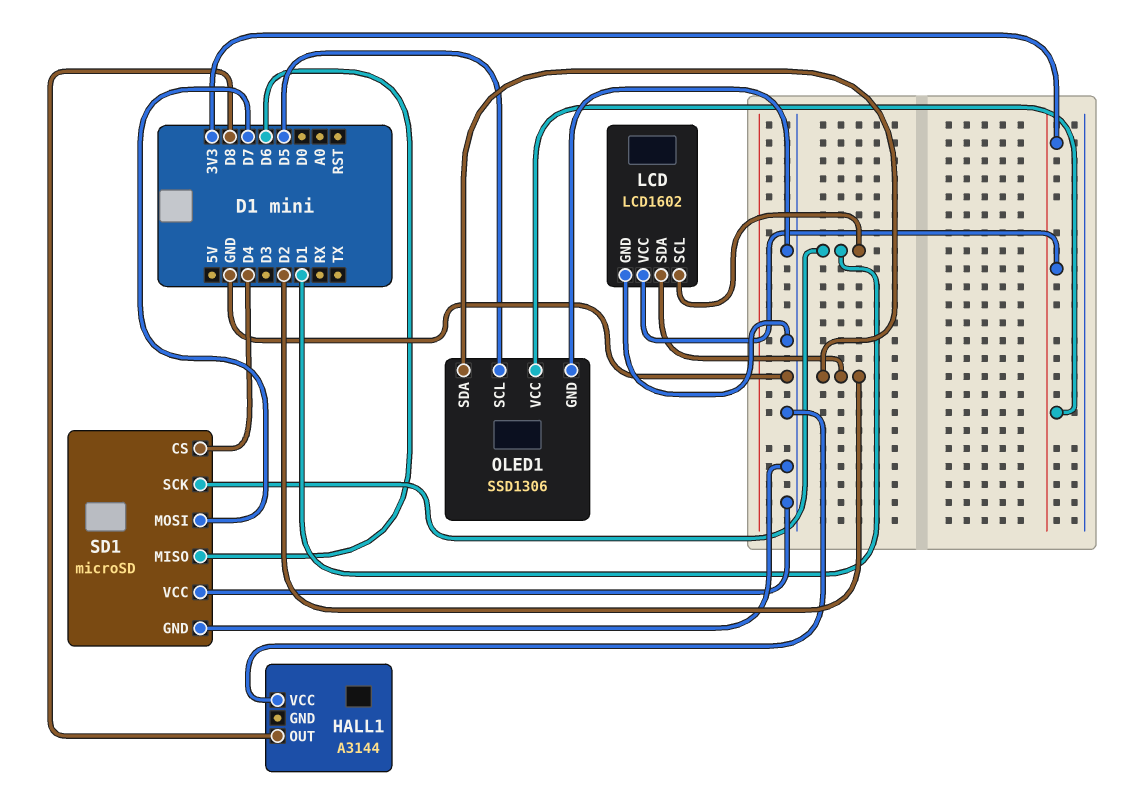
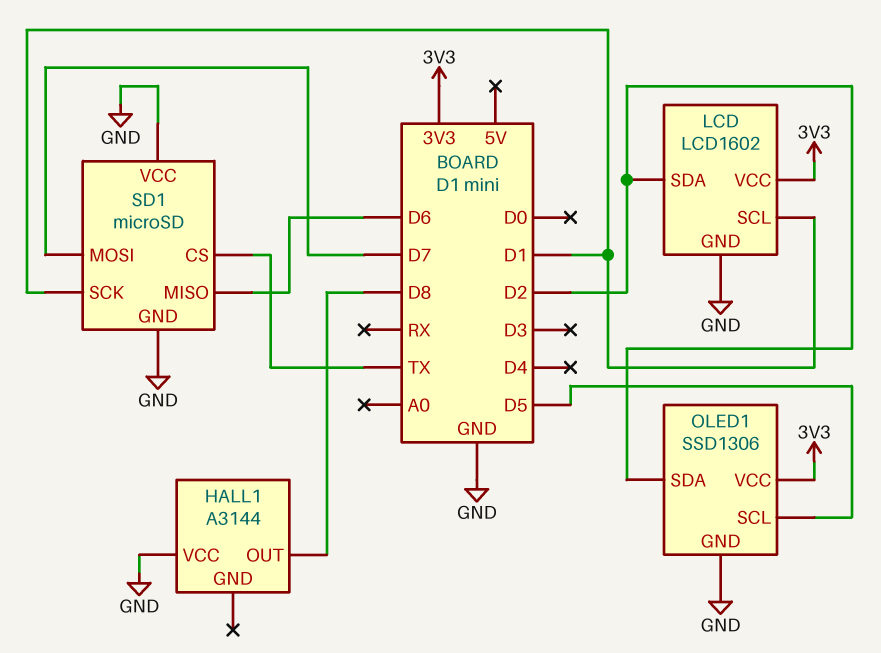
SD1 pin CS: D4 -> TX

